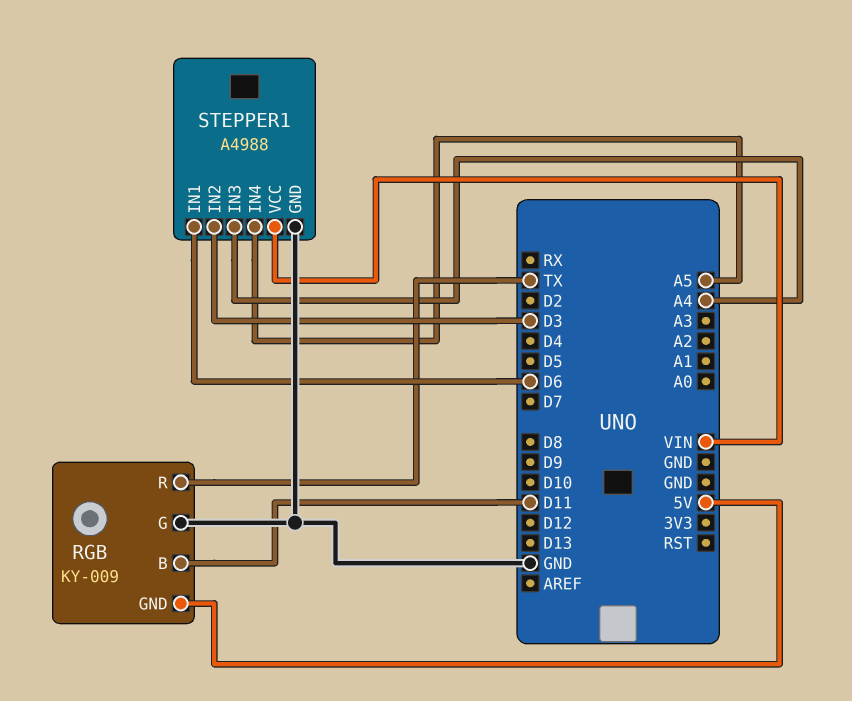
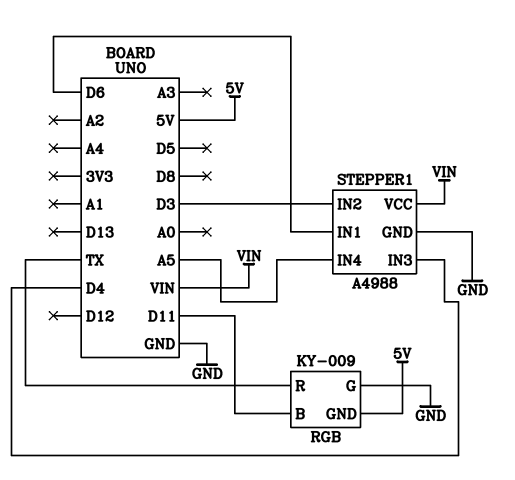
STEPPER1 pin IN3: A4 -> D4

